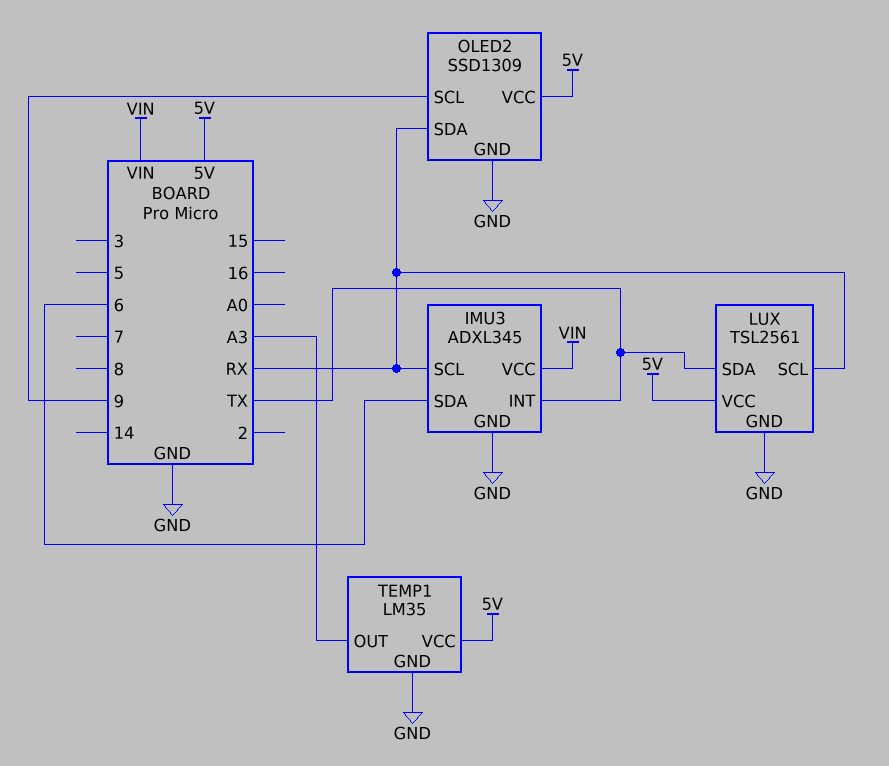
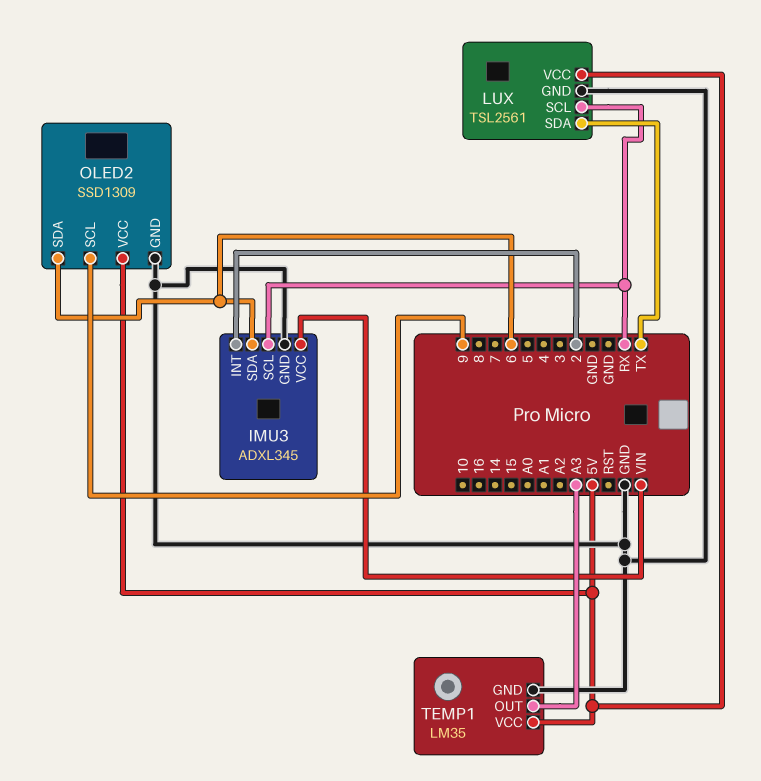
IMU3 pin INT: TX -> 2
OLED2 pin SDA: RX -> 6

